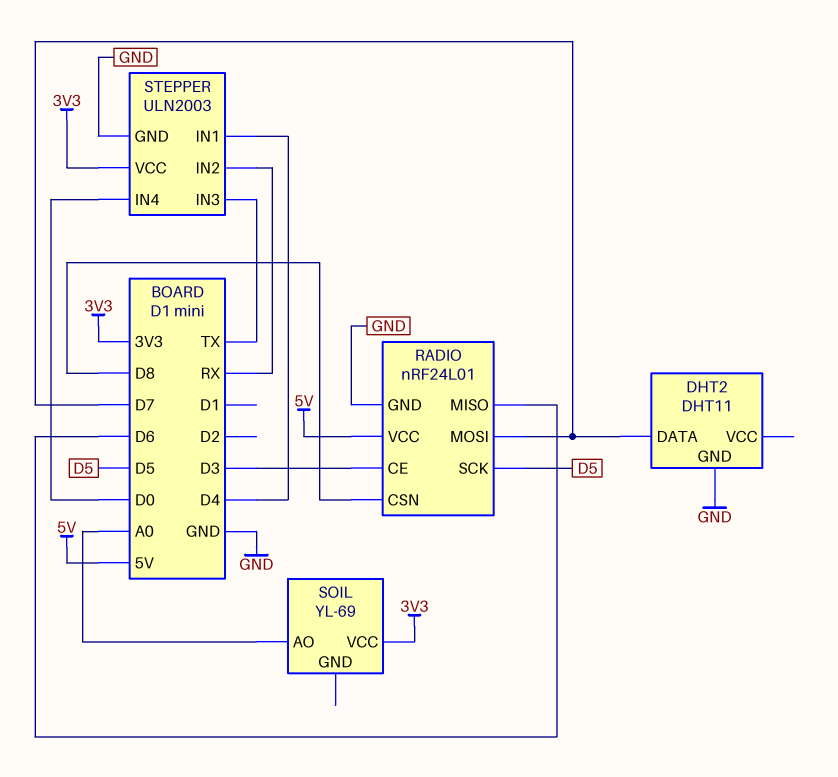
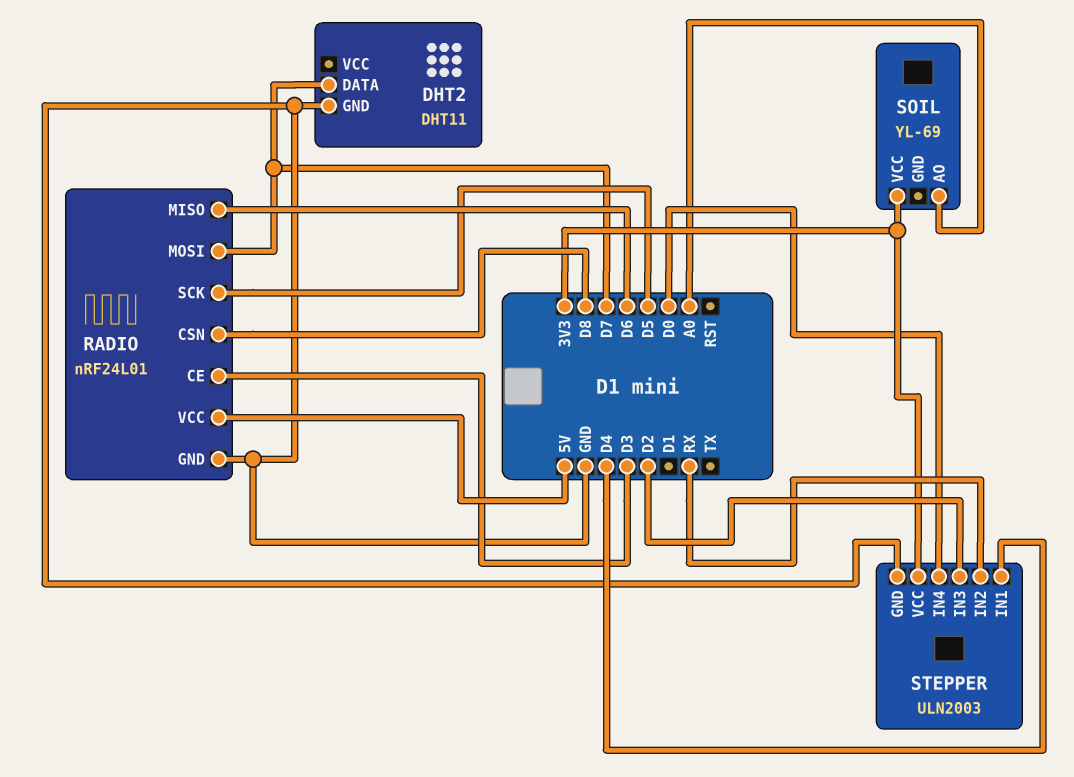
STEPPER pin IN3: TX -> D2

